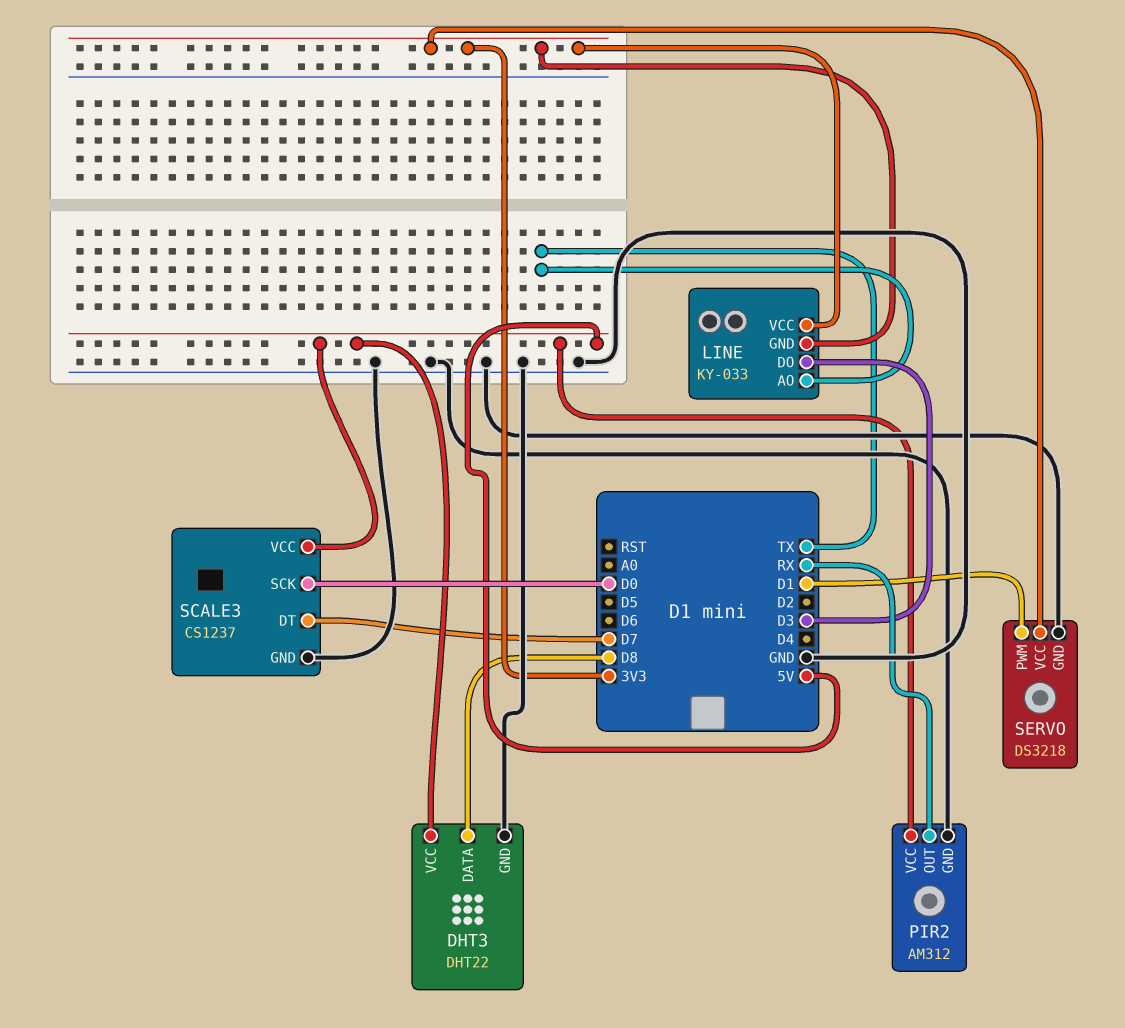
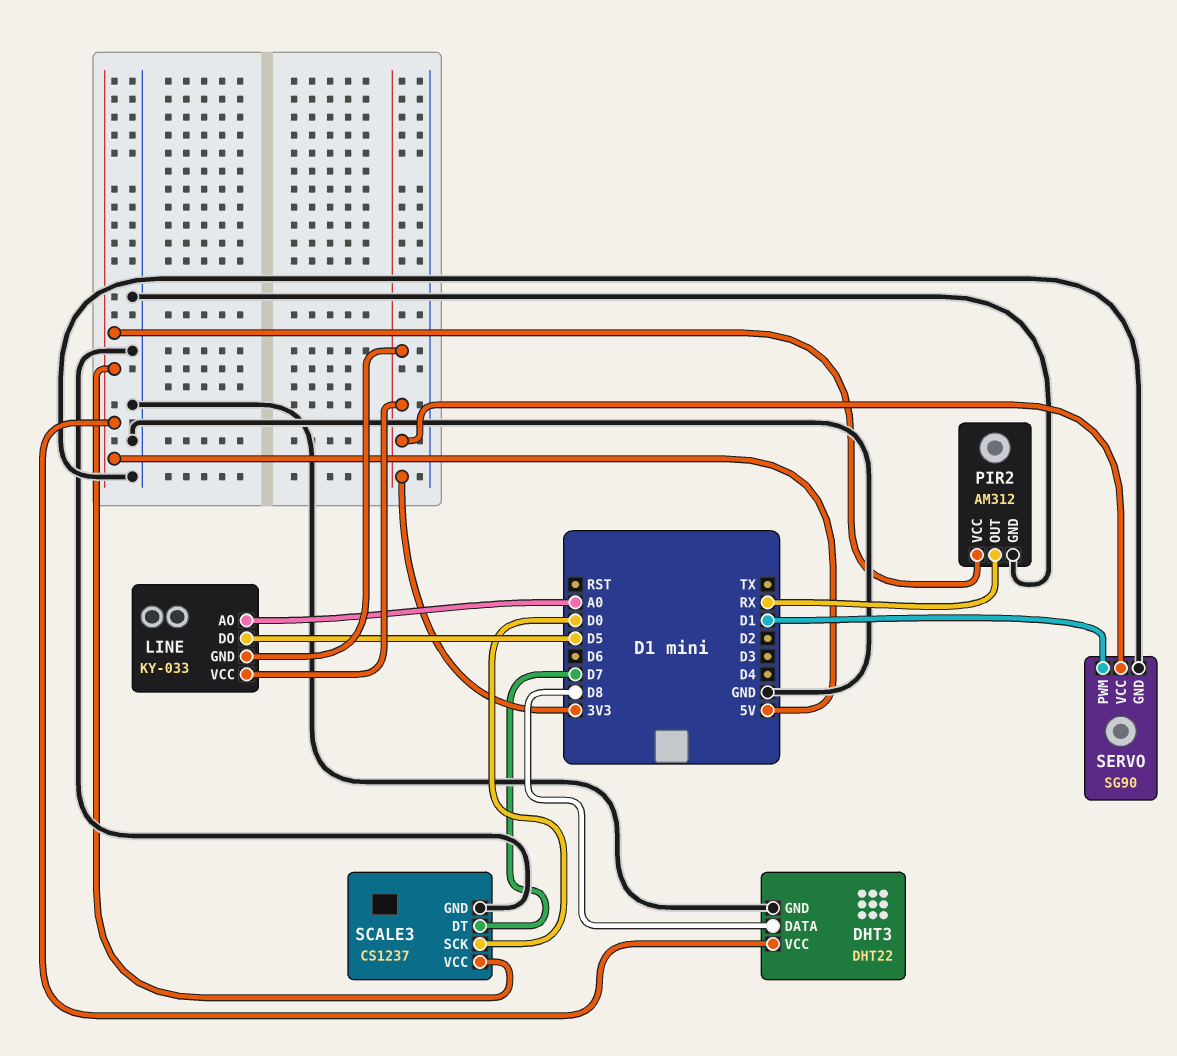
LINE pin AO: TX -> A0
LINE pin DO: D3 -> D5
SERVO: DS3218 -> SG90

